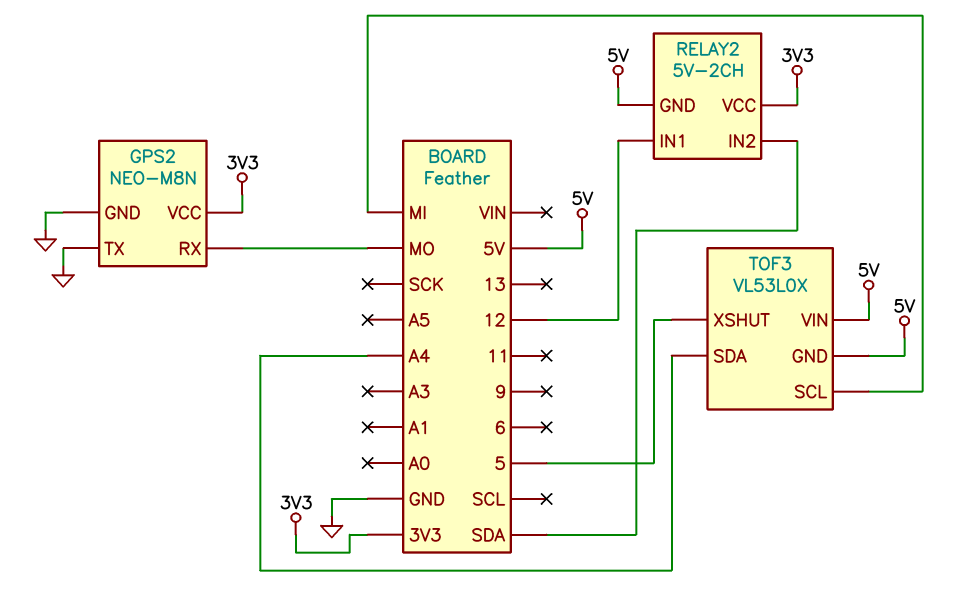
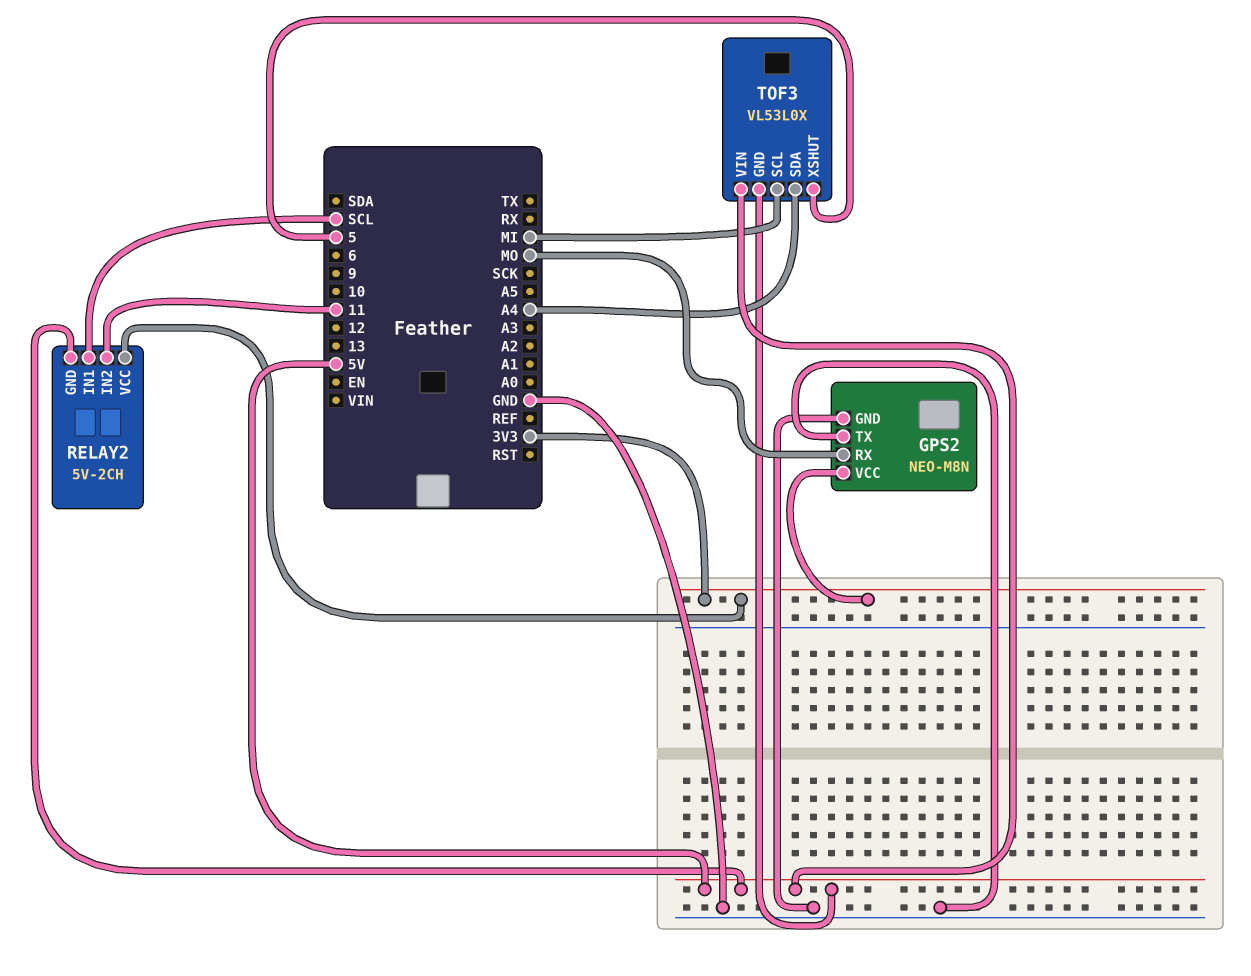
RELAY2 pin IN1: 12 -> SCL
RELAY2 pin IN2: SDA -> 11

